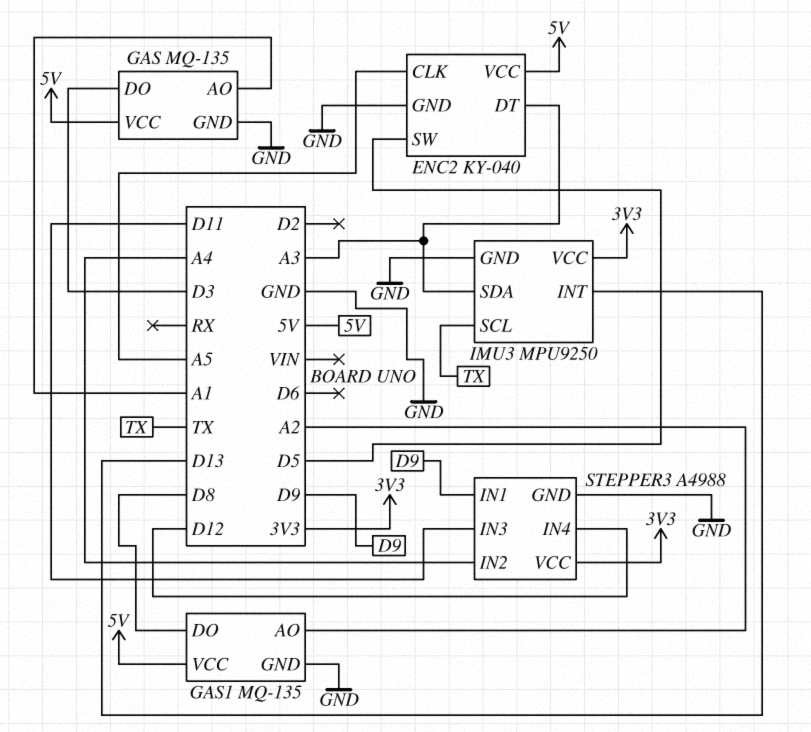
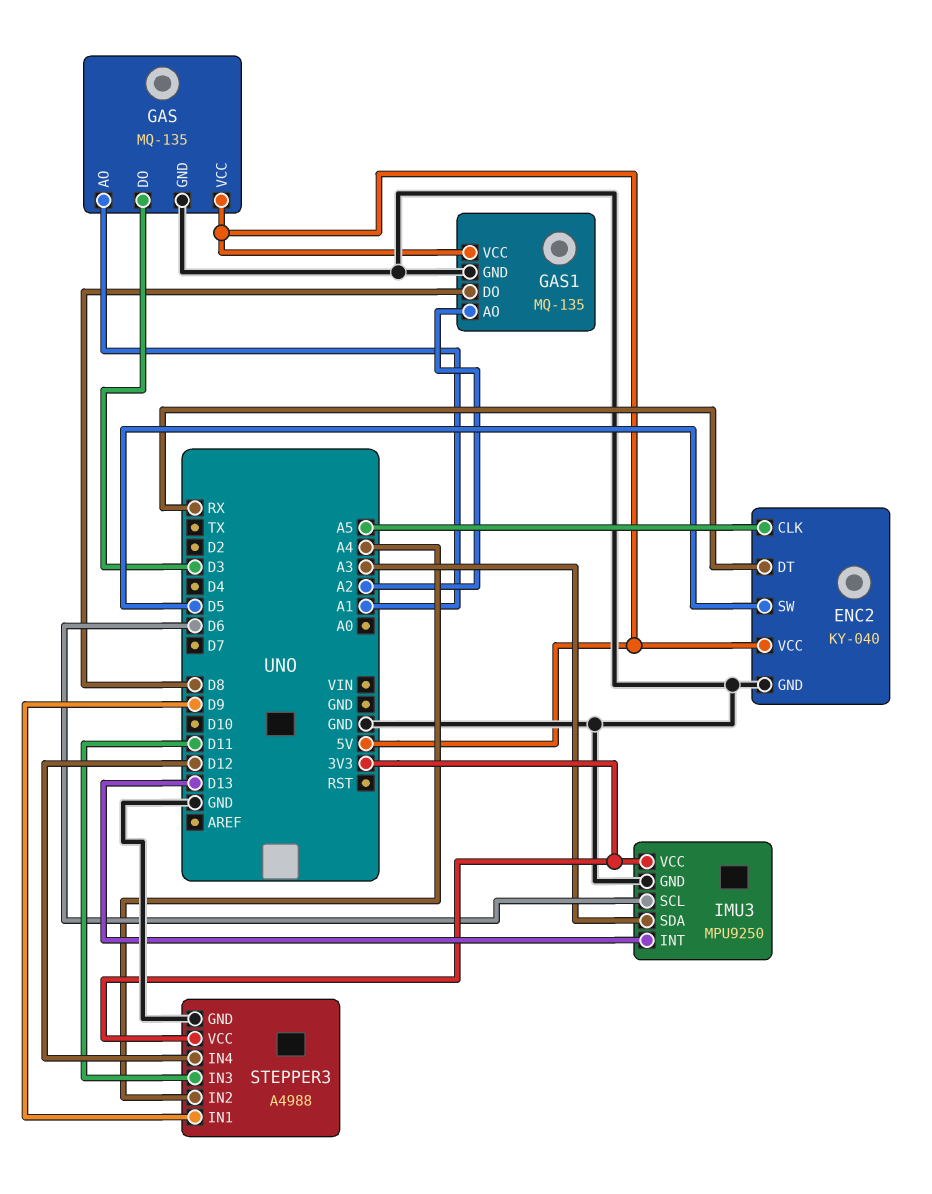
ENC2 pin DT: A3 -> RX
IMU3 pin SCL: TX -> D6

